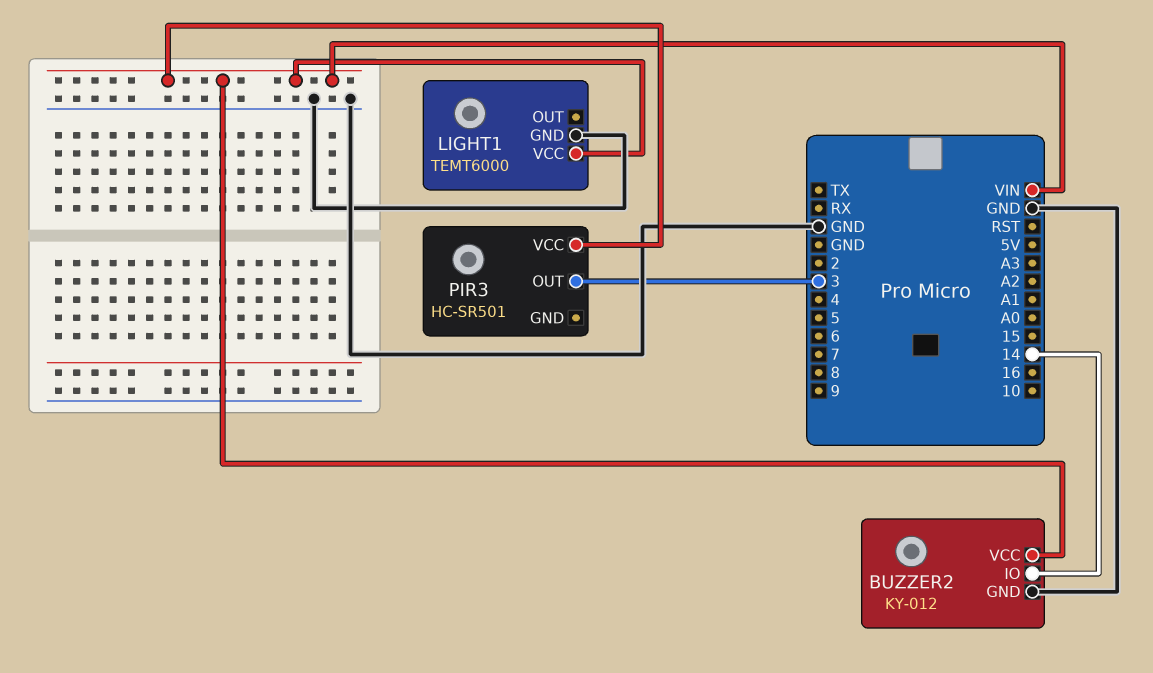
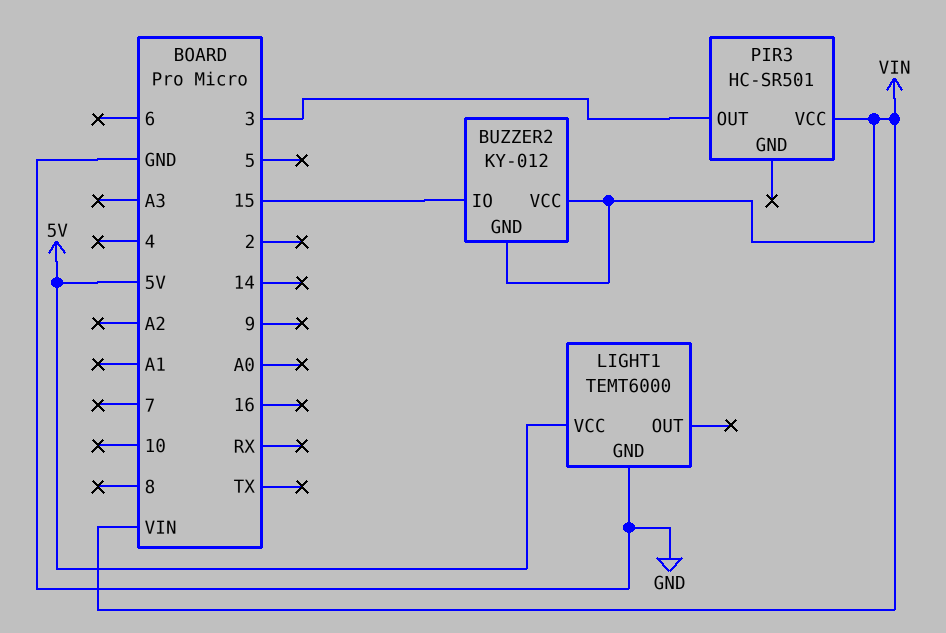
BUZZER2 pin GND: GND -> VIN
BUZZER2 pin IO: 14 -> 15
LIGHT1 pin VCC: VIN -> 5V

